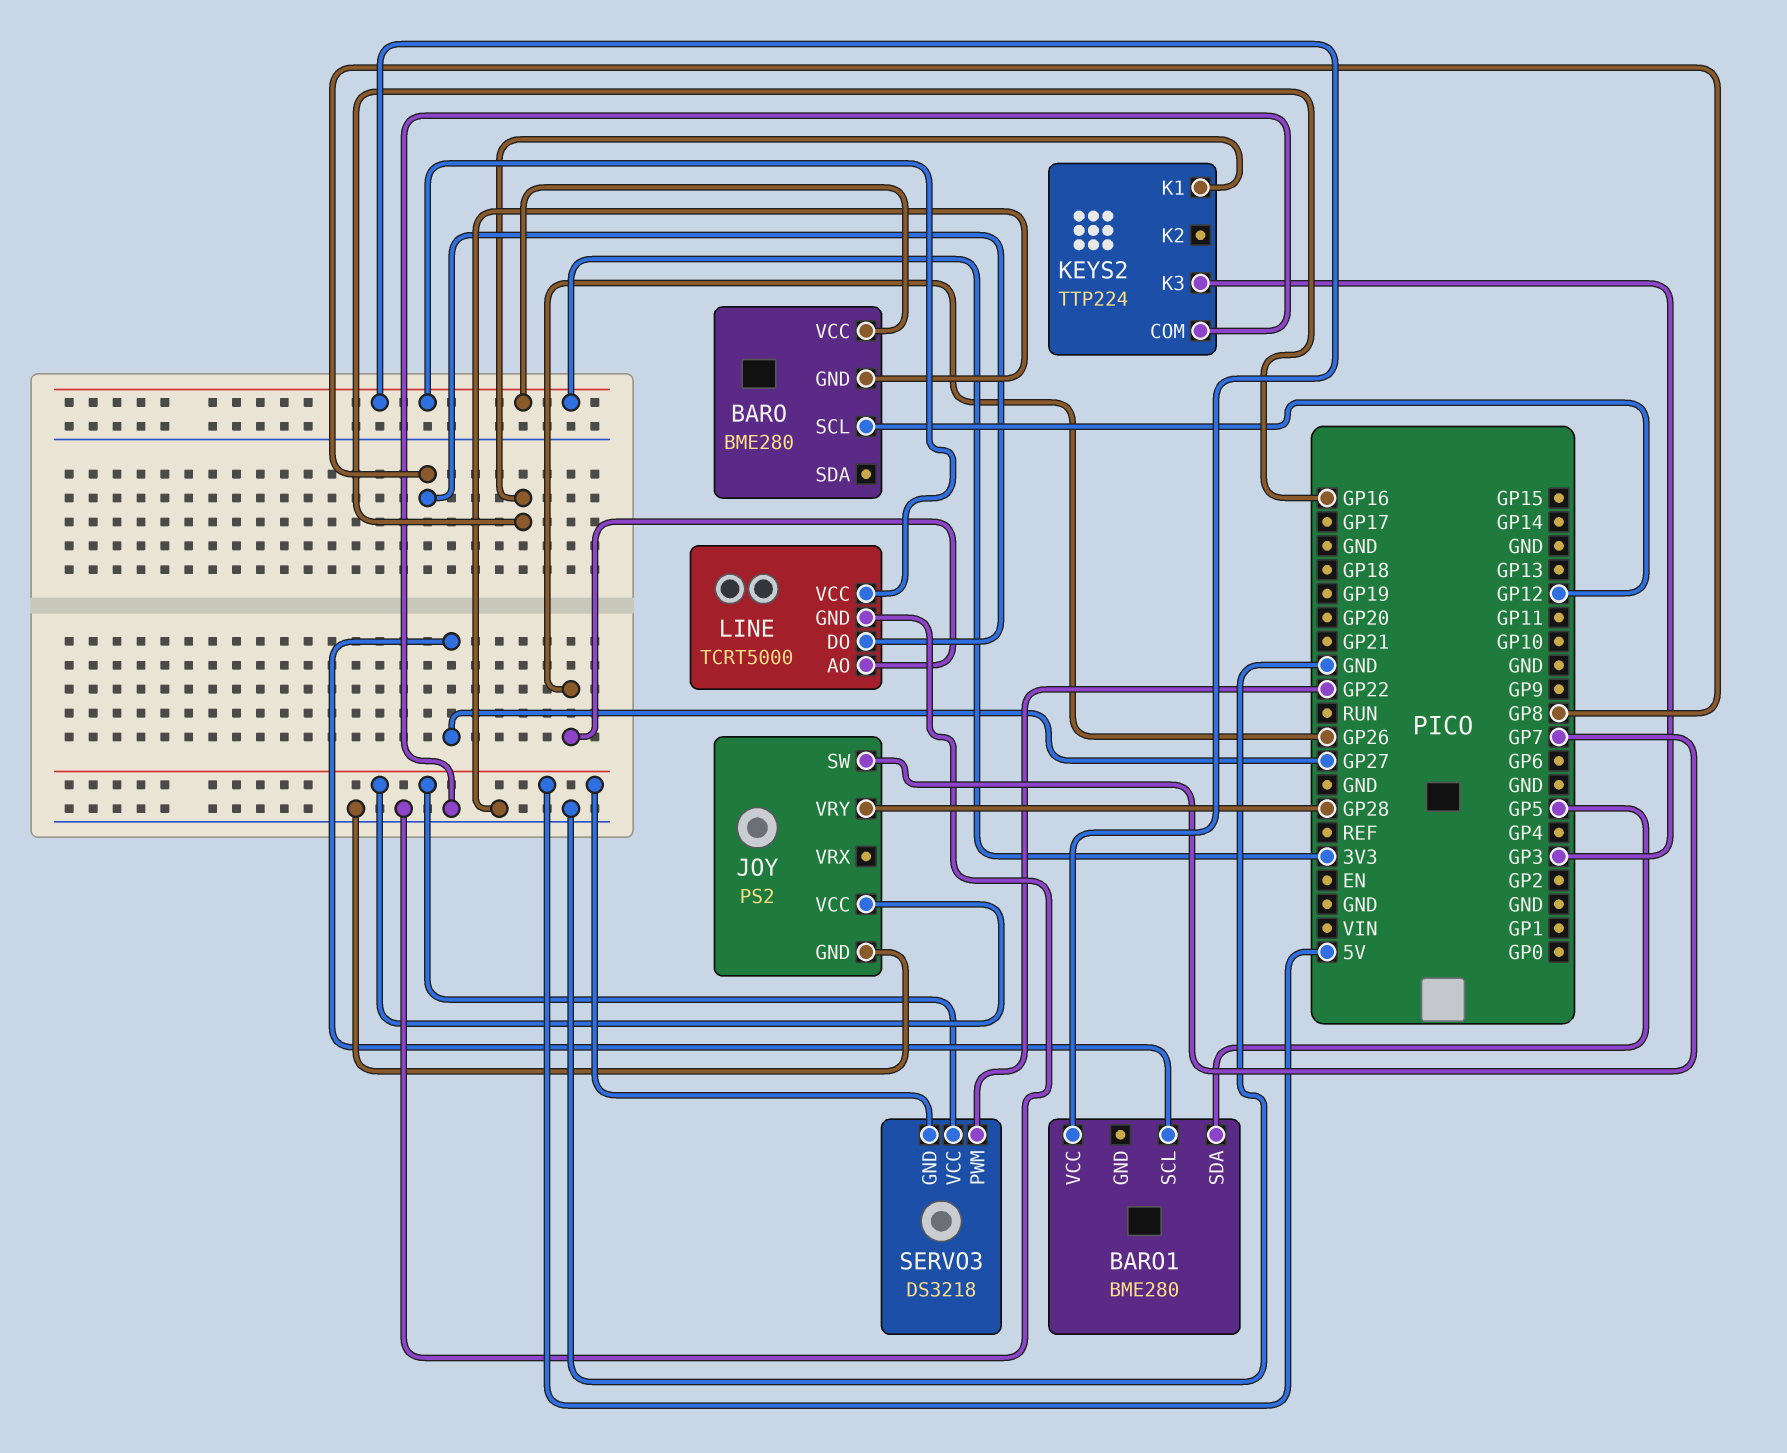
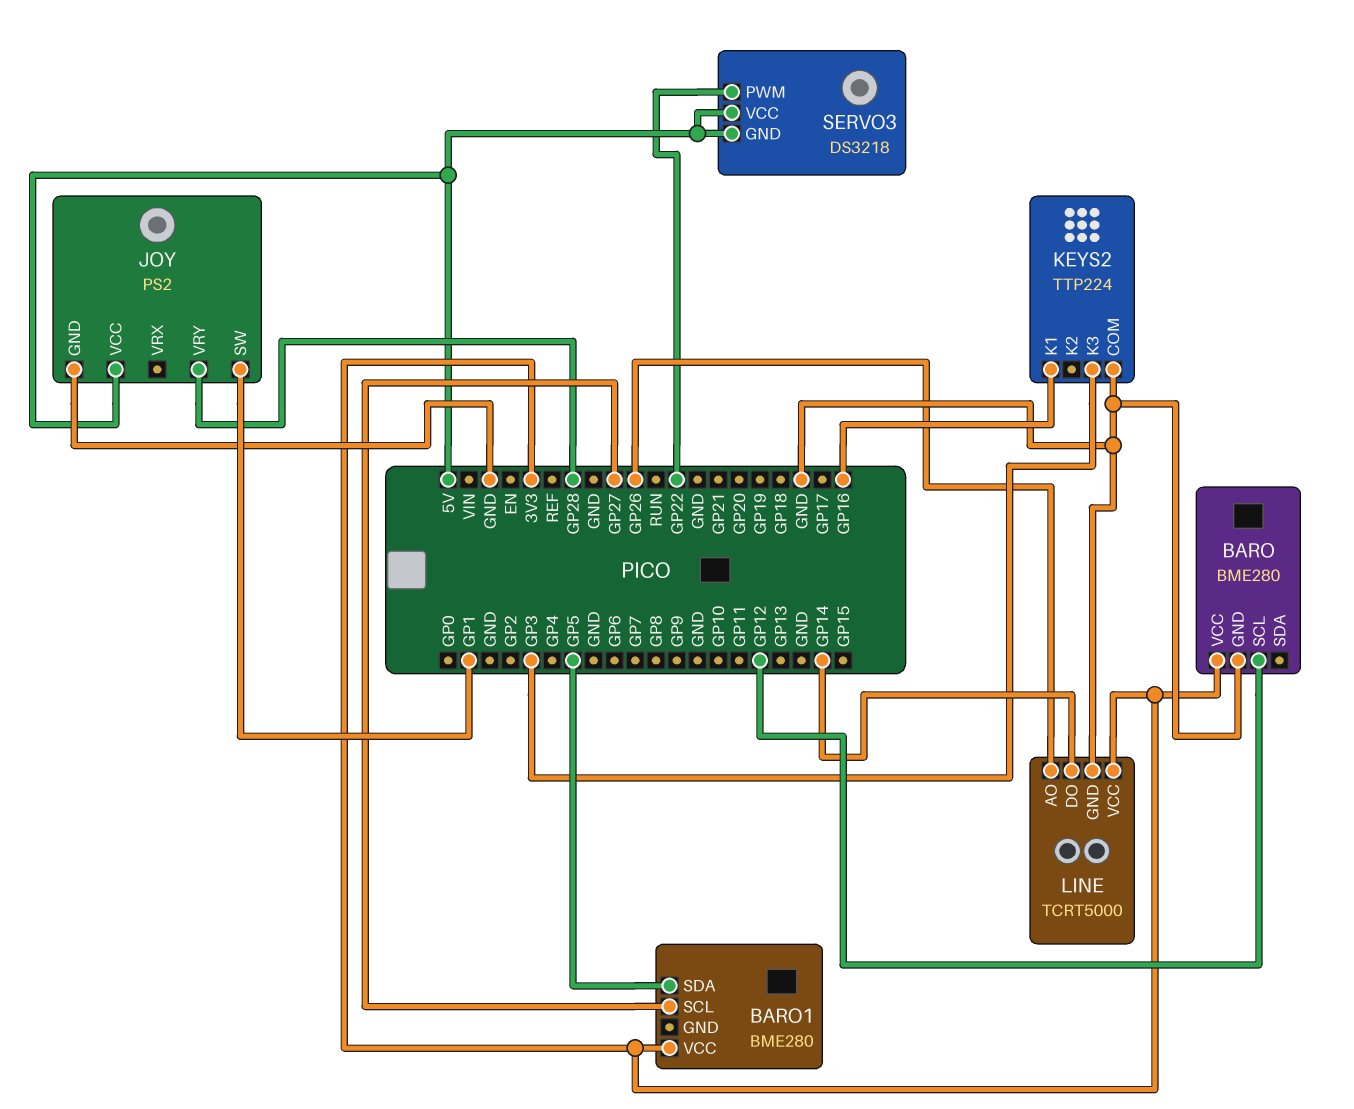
JOY pin SW: GP7 -> GP1
LINE pin DO: GP8 -> GP14

